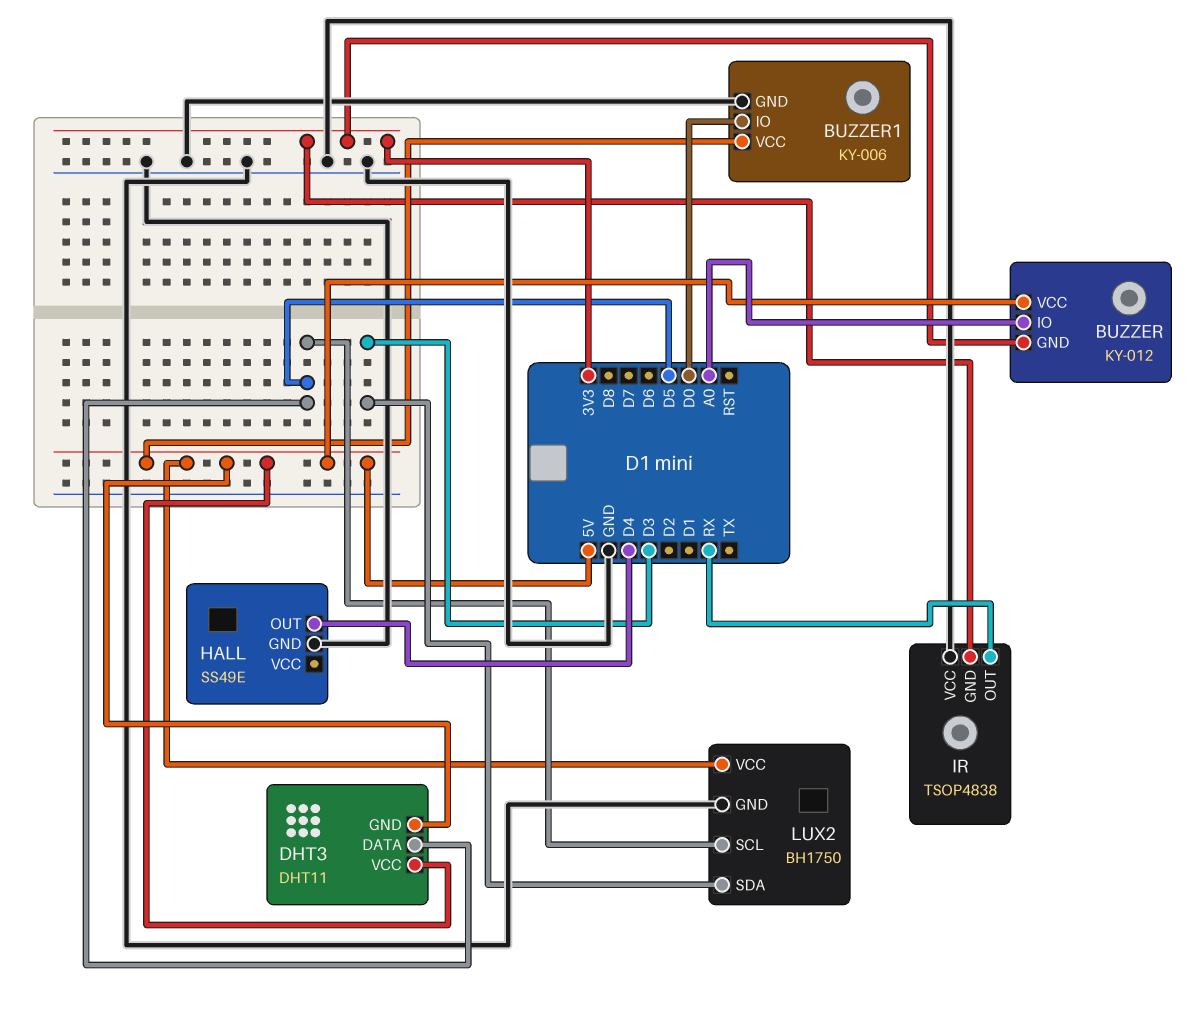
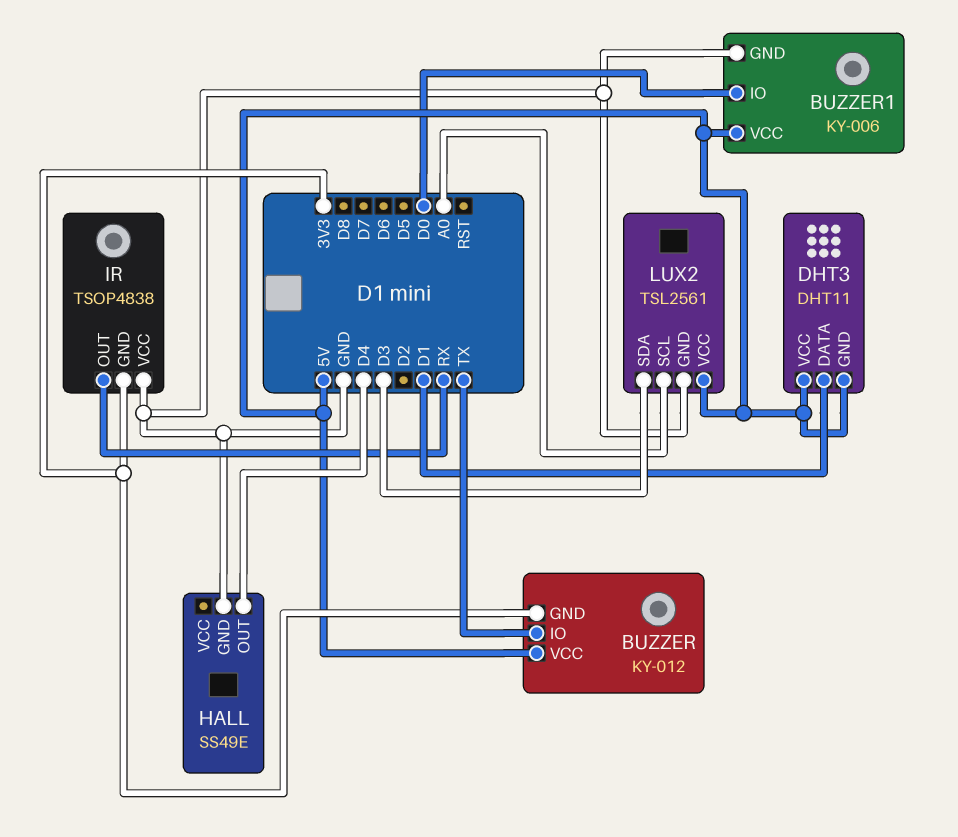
BUZZER pin IO: A0 -> TX
DHT3 pin DATA: D5 -> D1
LUX2: BH1750 -> TSL2561
LUX2 pin SCL: D5 -> A0

